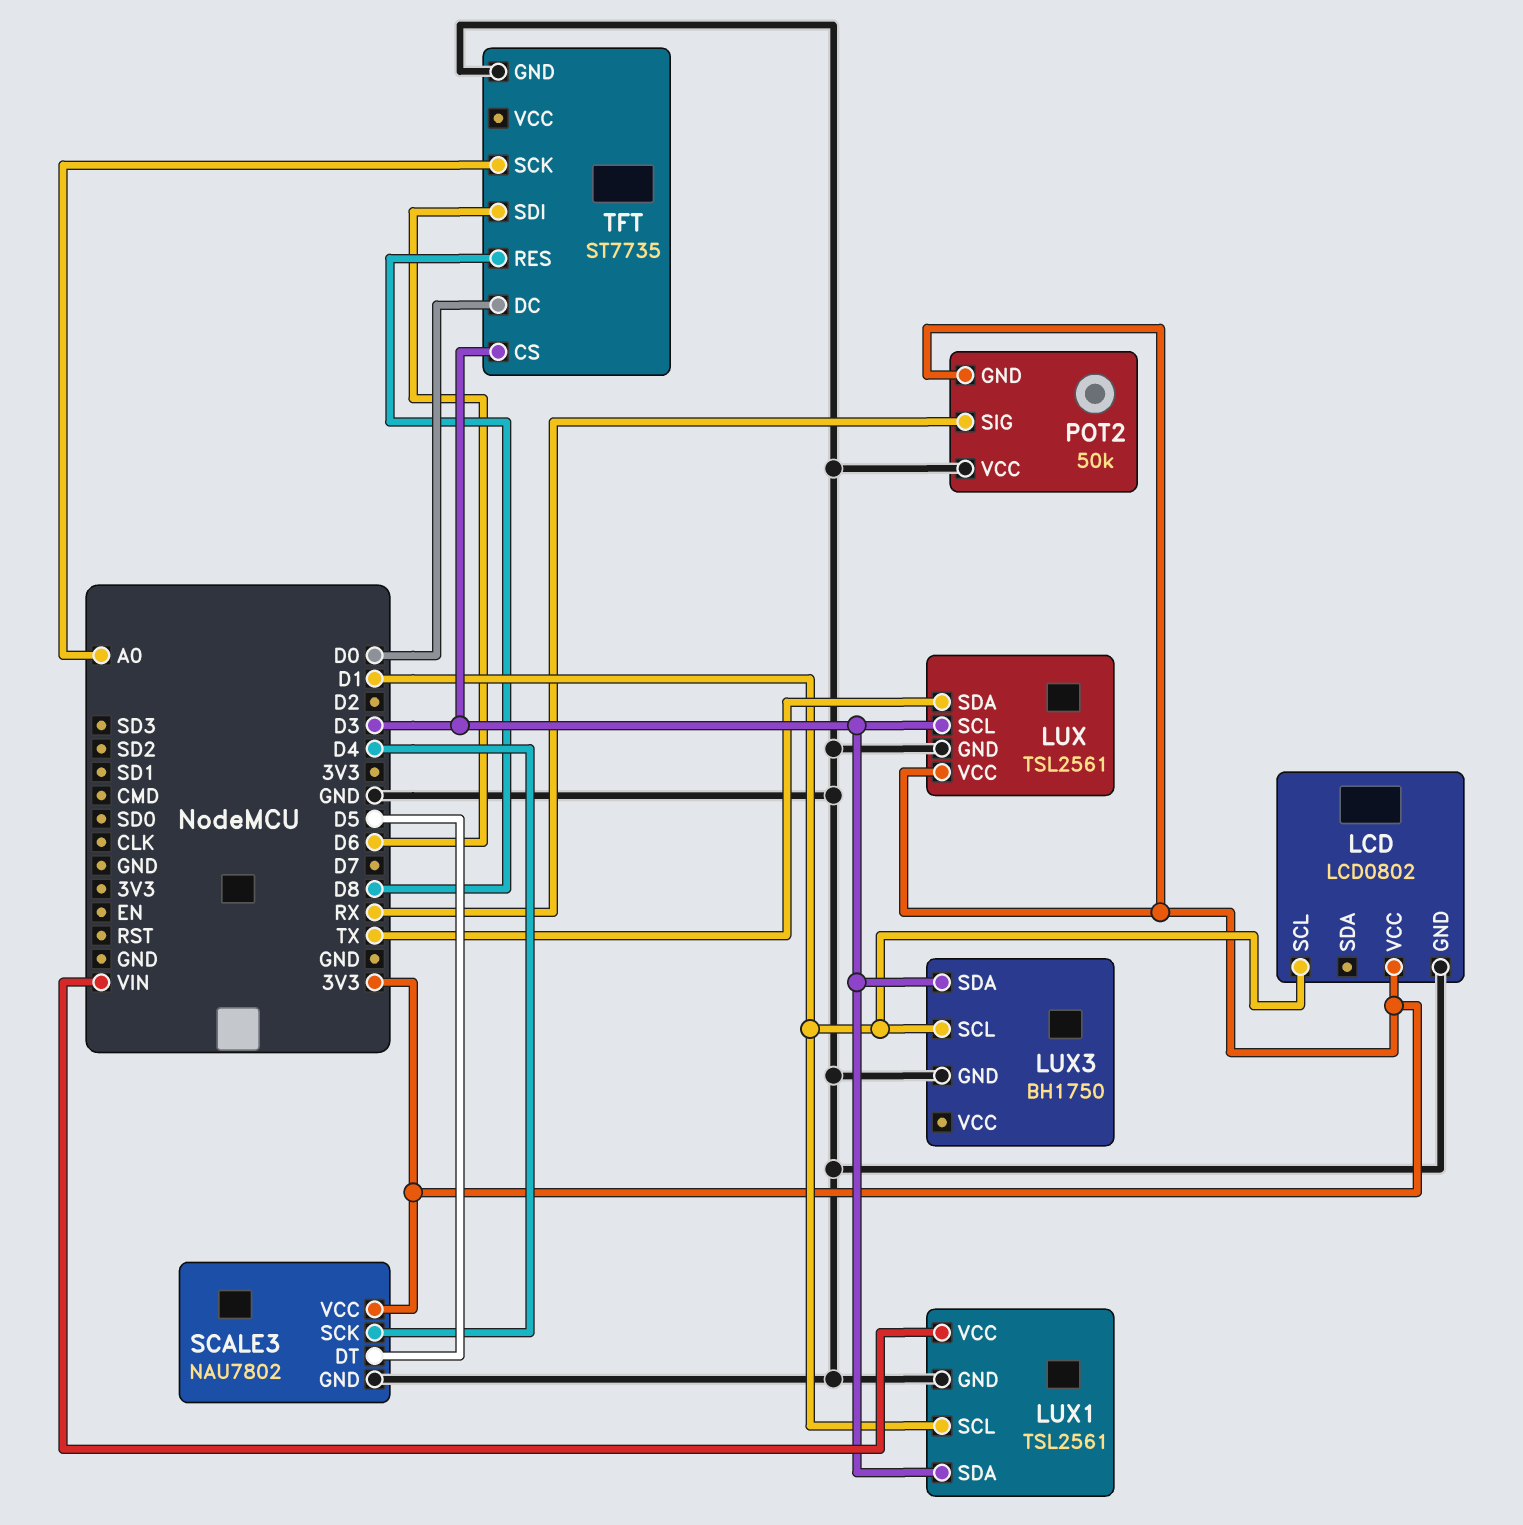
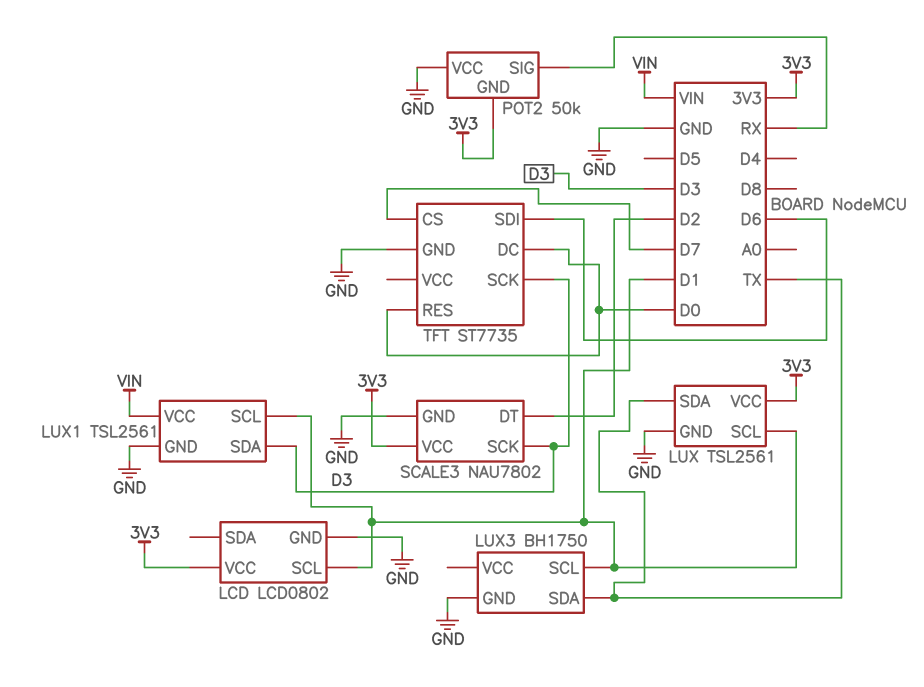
LUX pin SCL: D3 -> D1
LUX3 pin SDA: D3 -> TX
SCALE3 pin DT: D5 -> D2
SCALE3 pin SCK: D4 -> D3
TFT pin CS: D3 -> D7
TFT pin RES: D8 -> D0
TFT pin SCK: A0 -> D3

